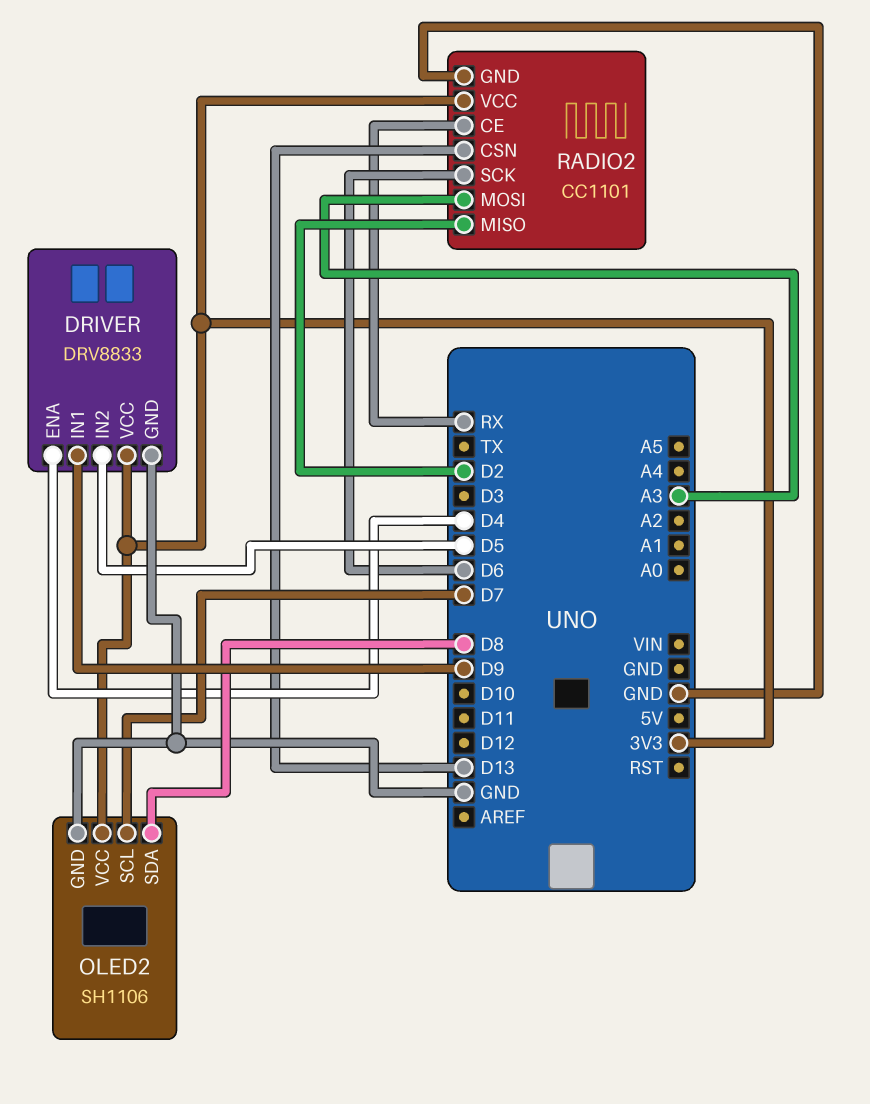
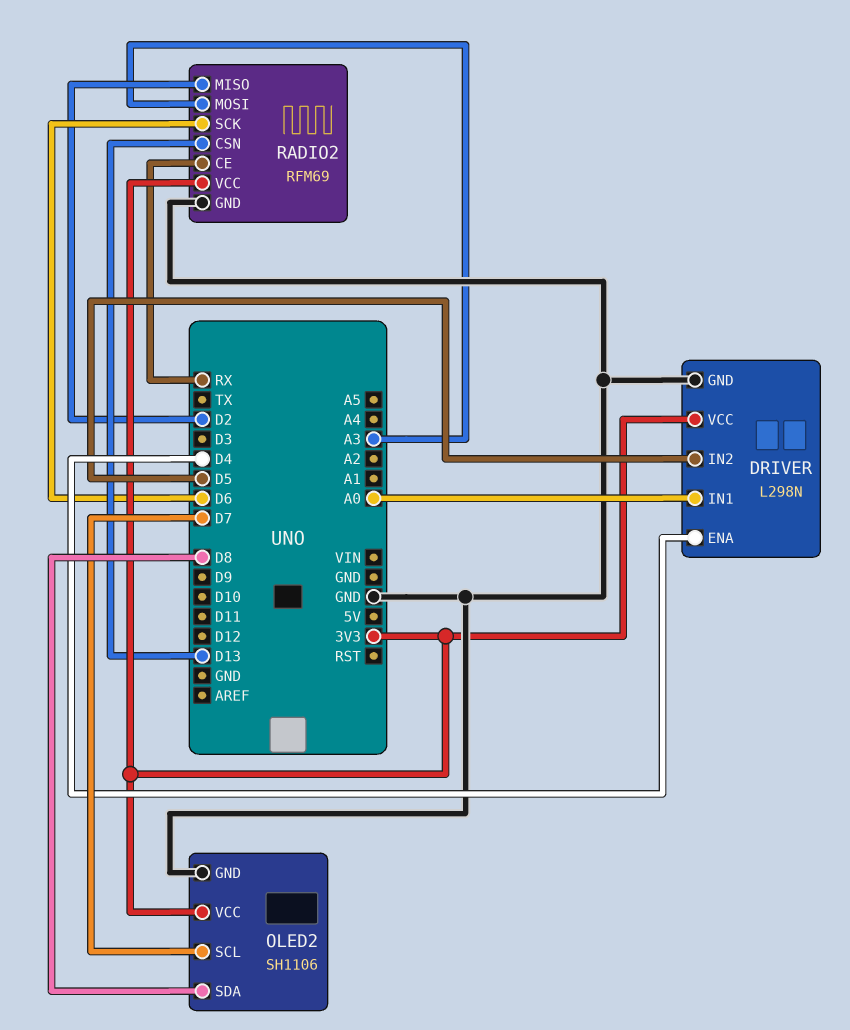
DRIVER: DRV8833 -> L298N
DRIVER pin IN1: D9 -> A0
RADIO2: CC1101 -> RFM69

